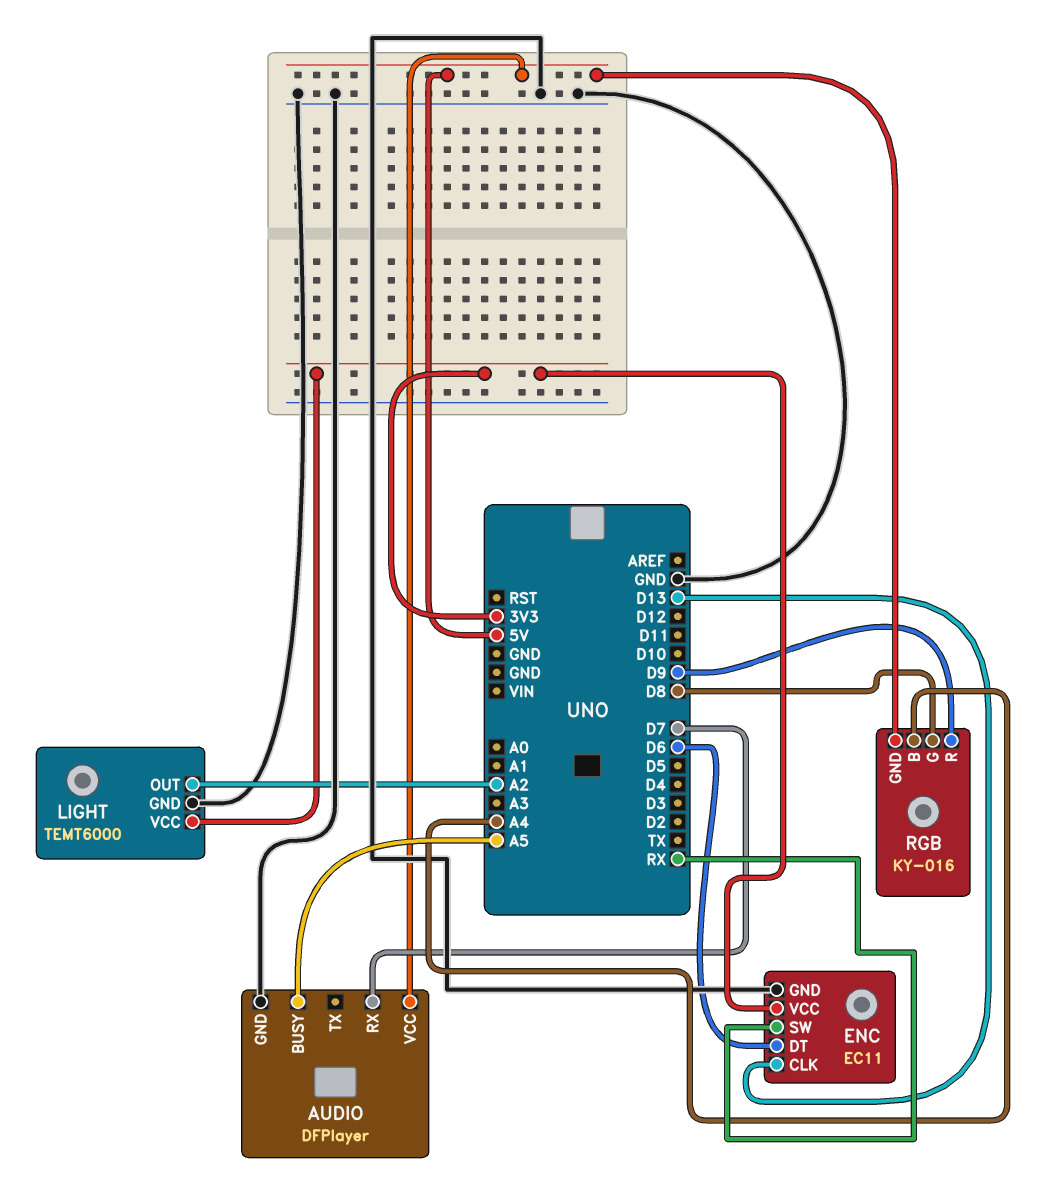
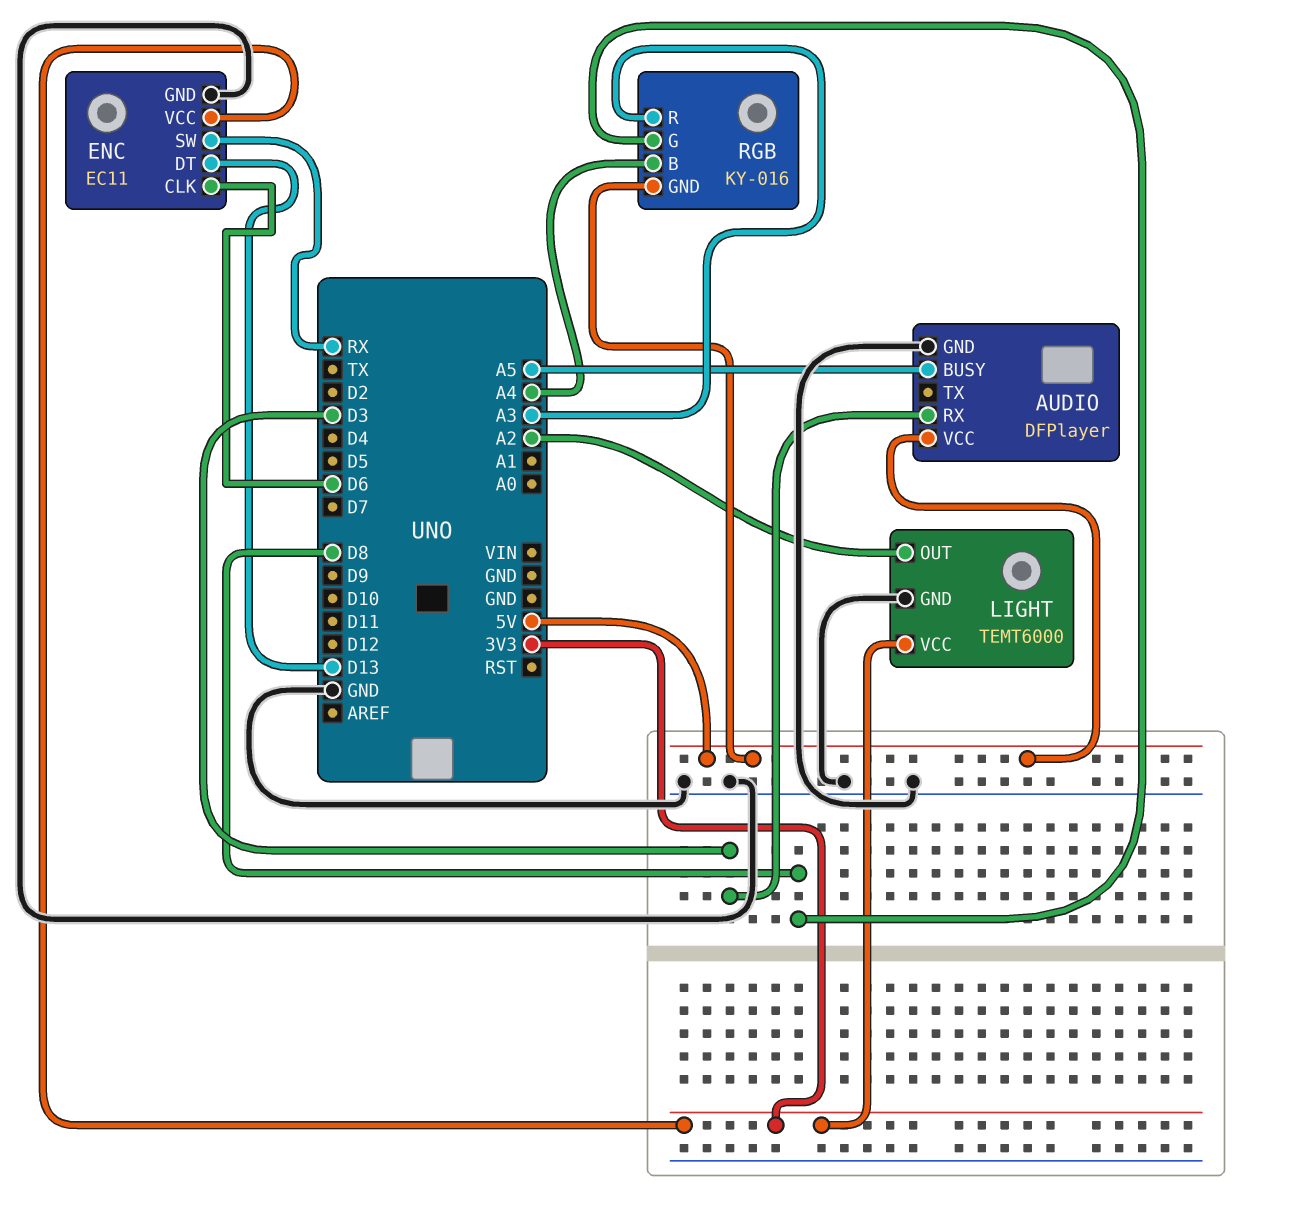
AUDIO pin RX: D7 -> D3
ENC pin CLK: D13 -> D6
ENC pin DT: D6 -> D13
RGB pin R: D9 -> A3

